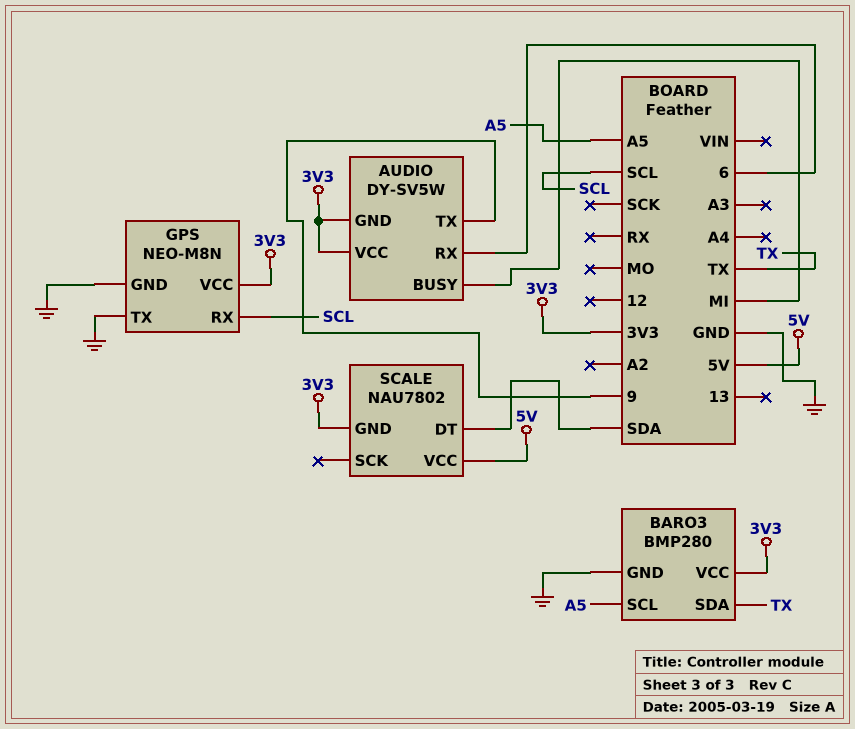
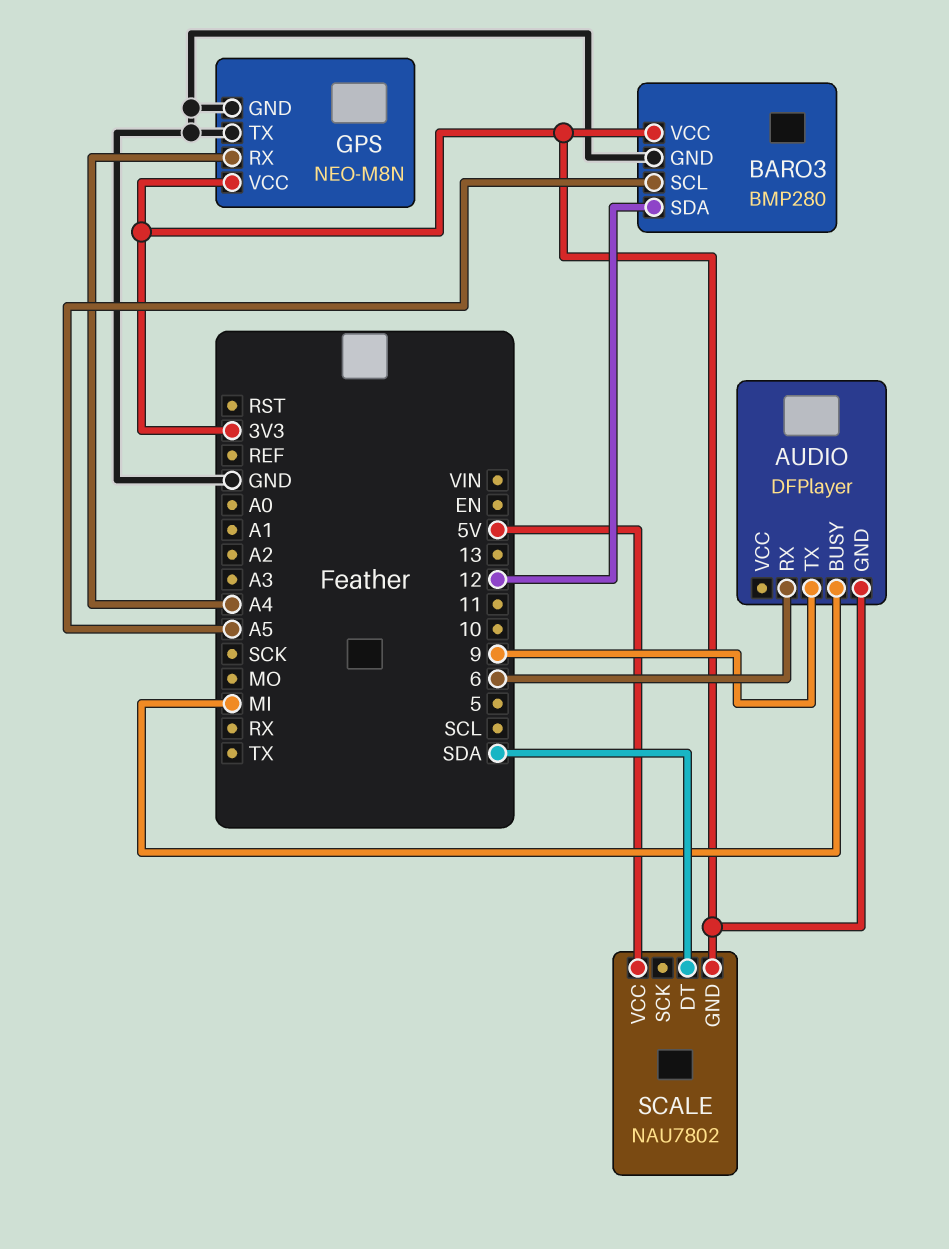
AUDIO: DY-SV5W -> DFPlayer
AUDIO pin VCC: 3V3 -> none
BARO3 pin SDA: TX -> 12
GPS pin RX: SCL -> A4

